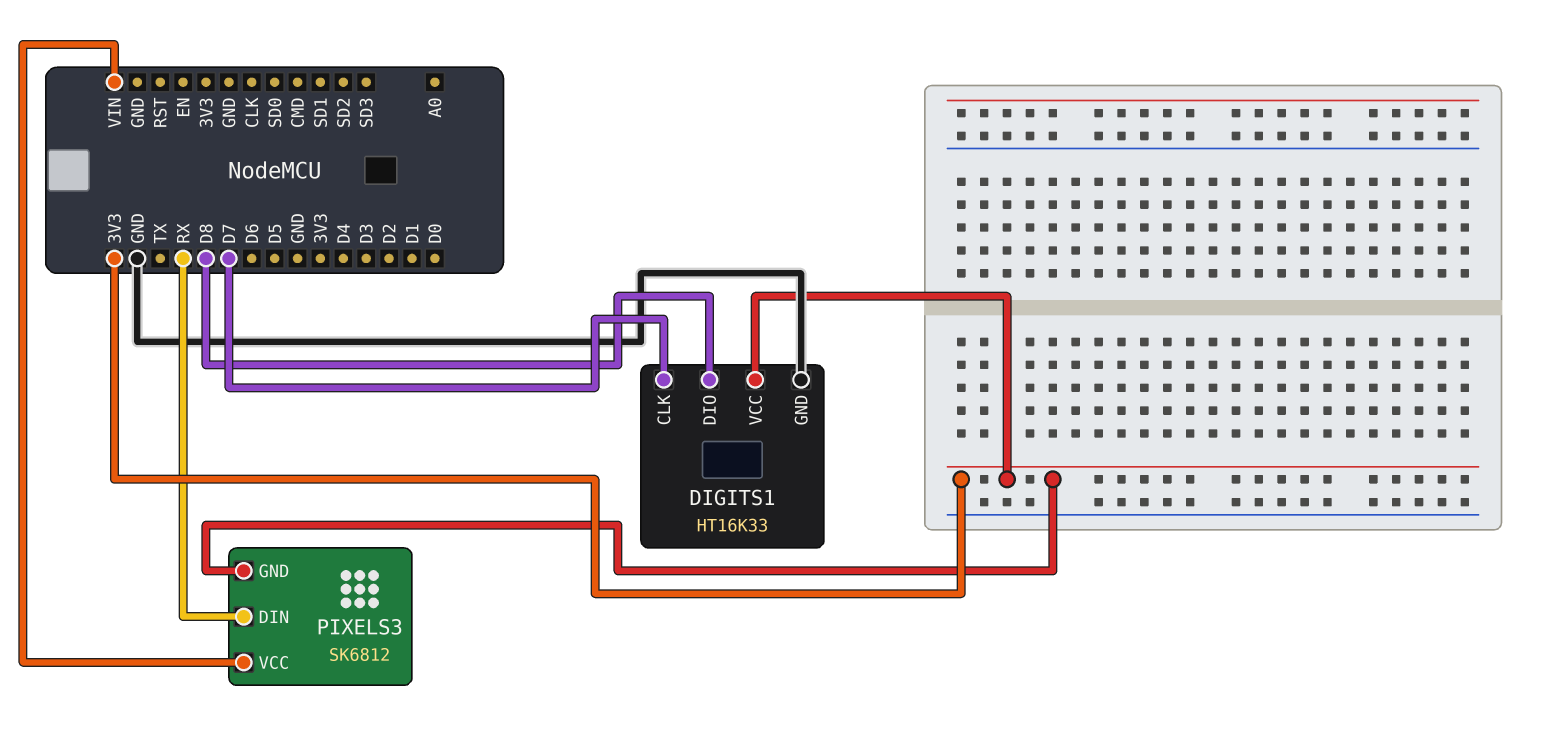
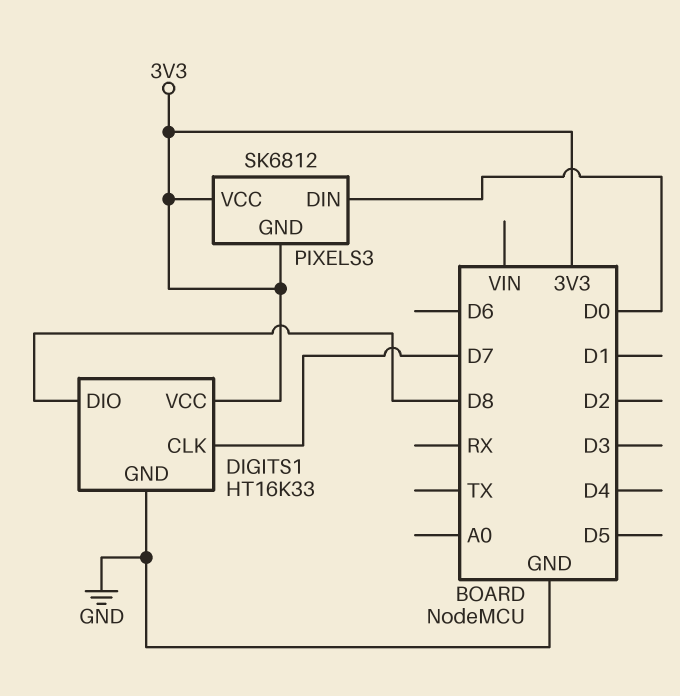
PIXELS3 pin DIN: RX -> D0
PIXELS3 pin VCC: VIN -> 3V3

